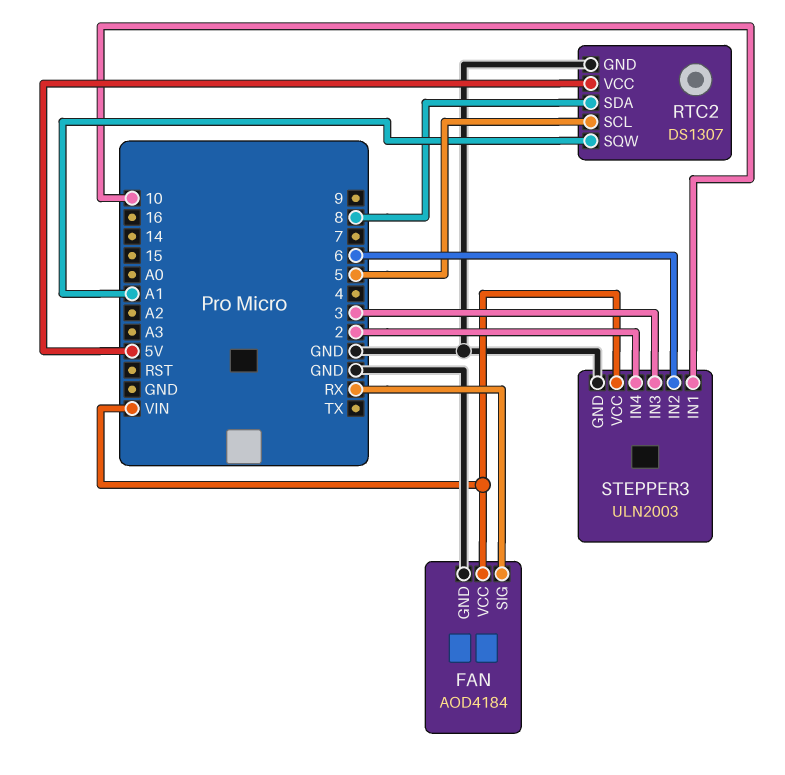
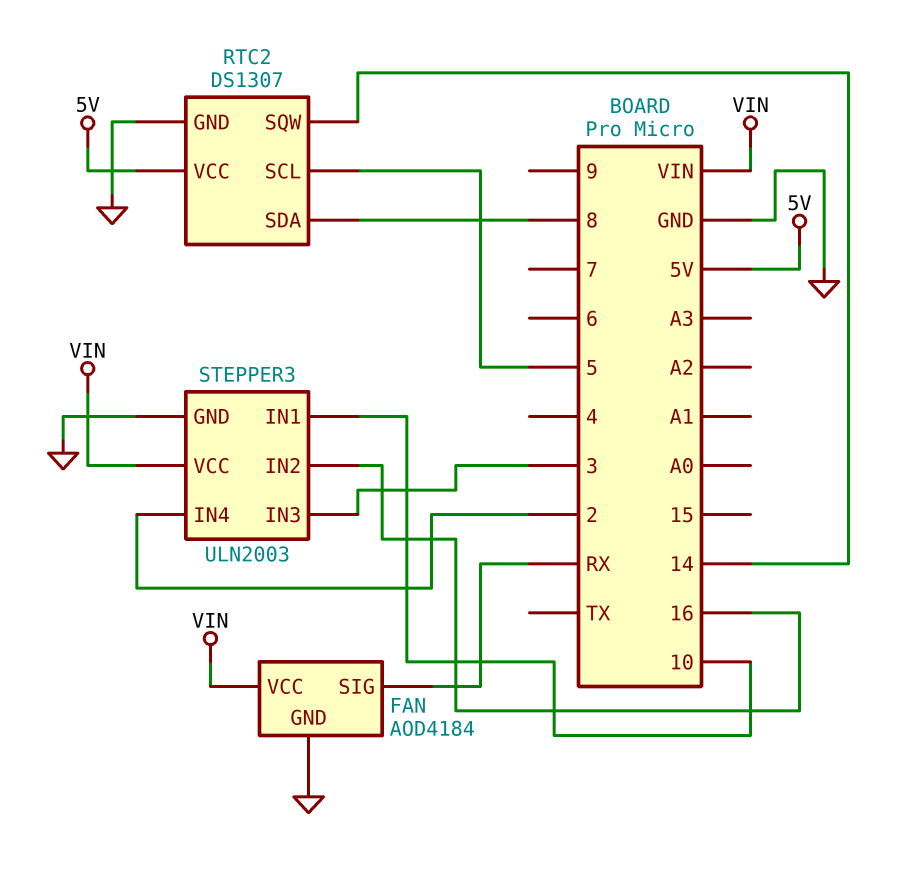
RTC2 pin SQW: A1 -> 14
STEPPER3 pin IN2: 6 -> 16

